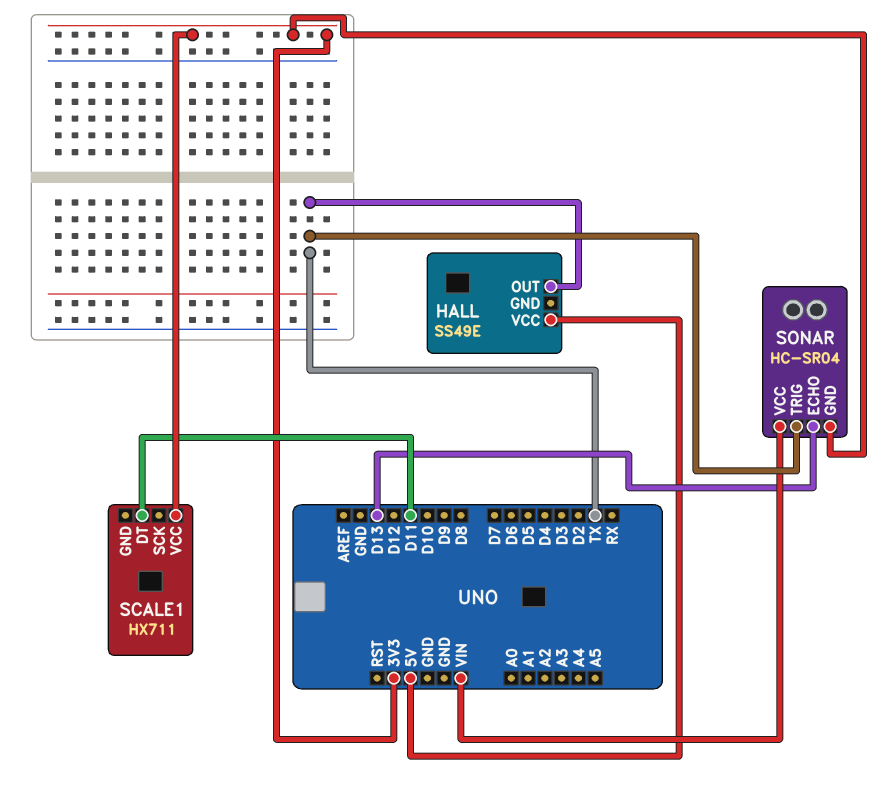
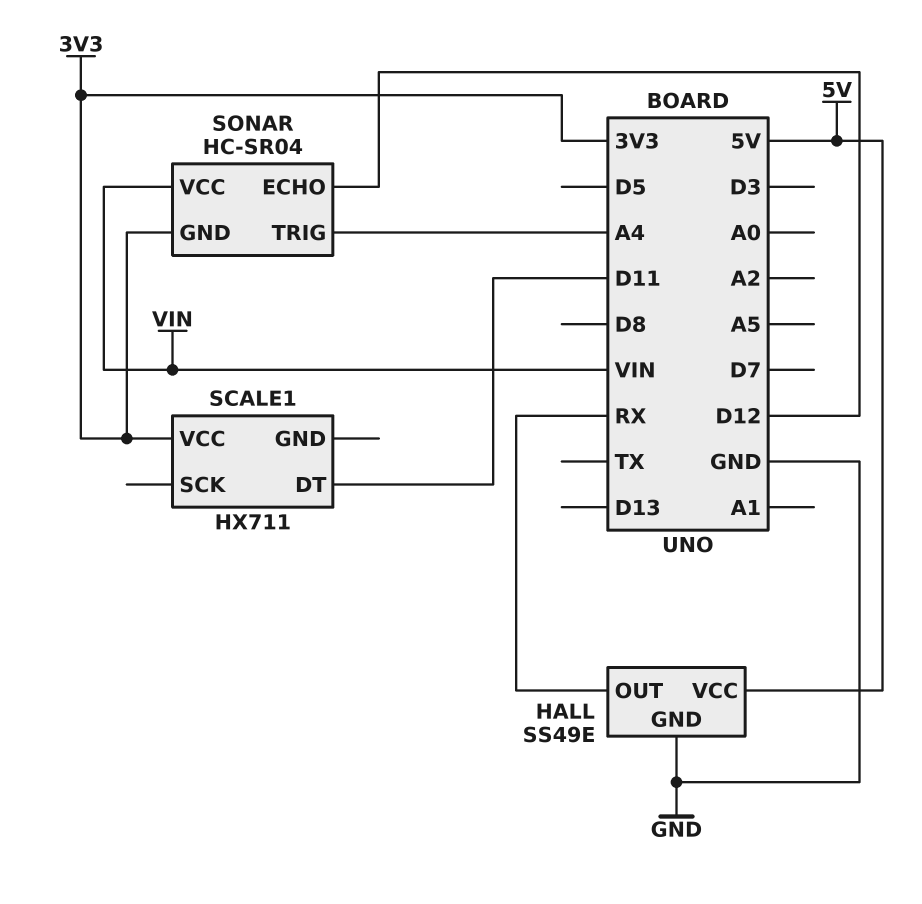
HALL pin GND: none -> GND
HALL pin OUT: TX -> RX
SONAR pin ECHO: D13 -> D12
SONAR pin TRIG: TX -> A4

